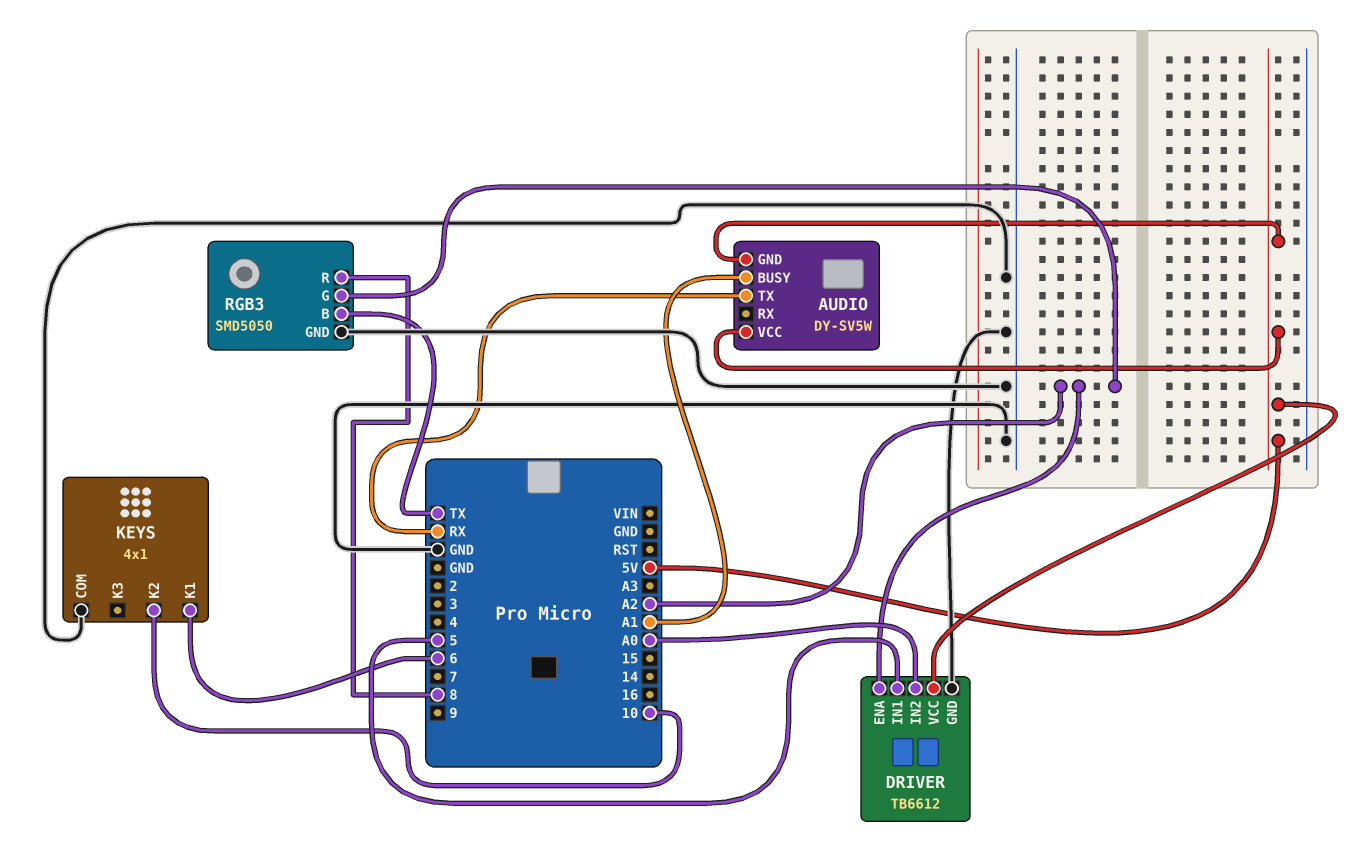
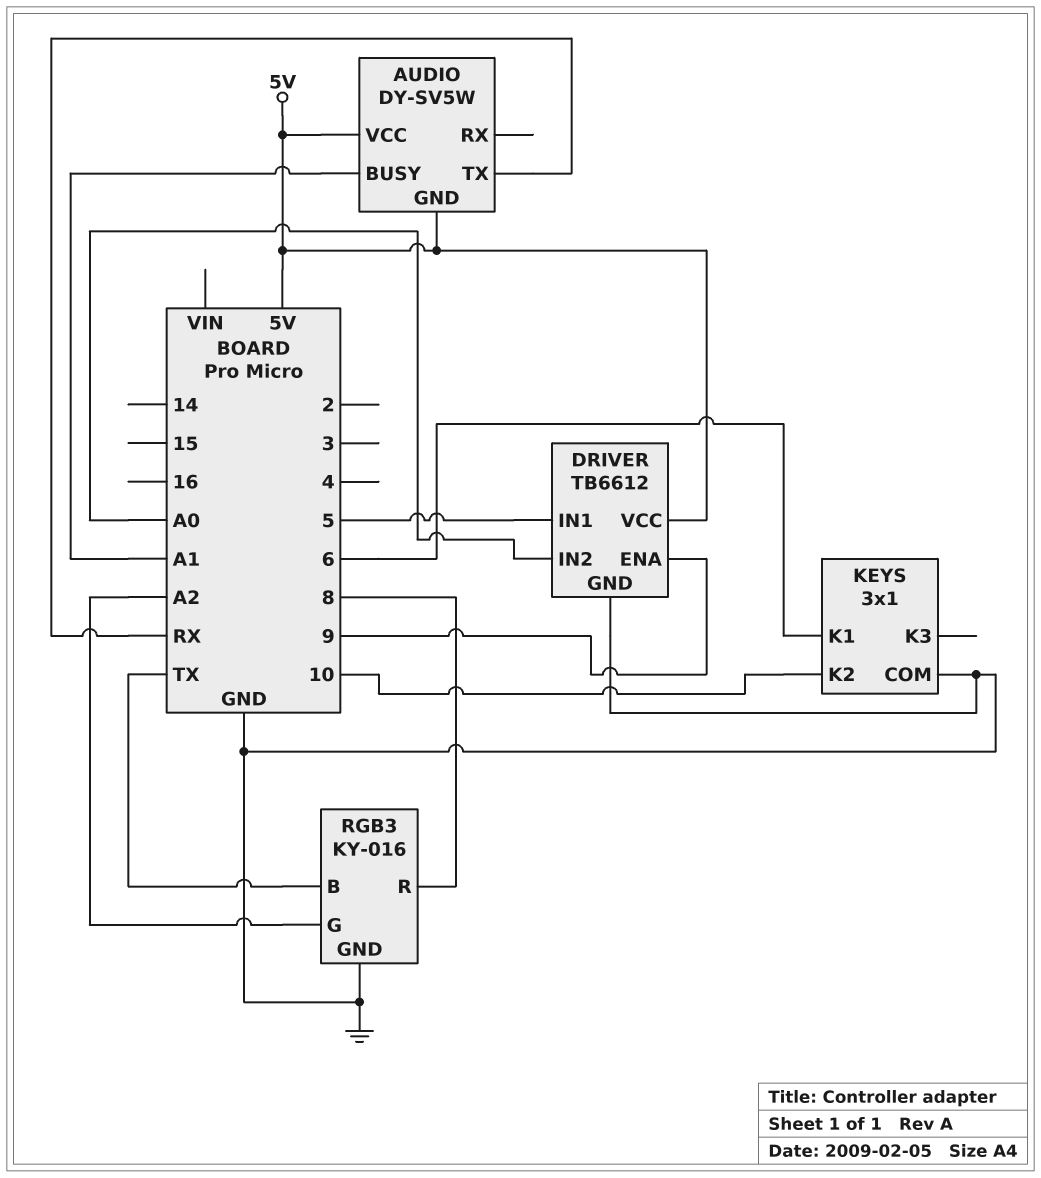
DRIVER pin ENA: A2 -> 9
KEYS: 4x1 -> 3x1
RGB3: SMD5050 -> KY-016

